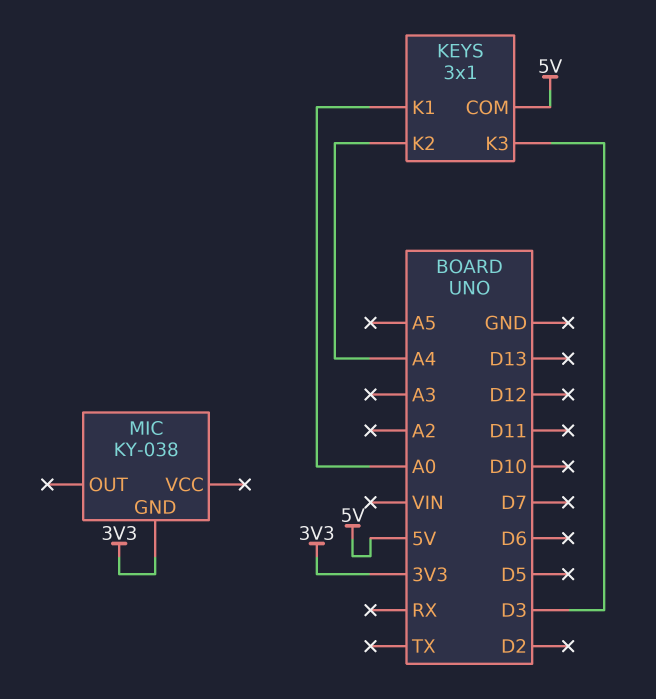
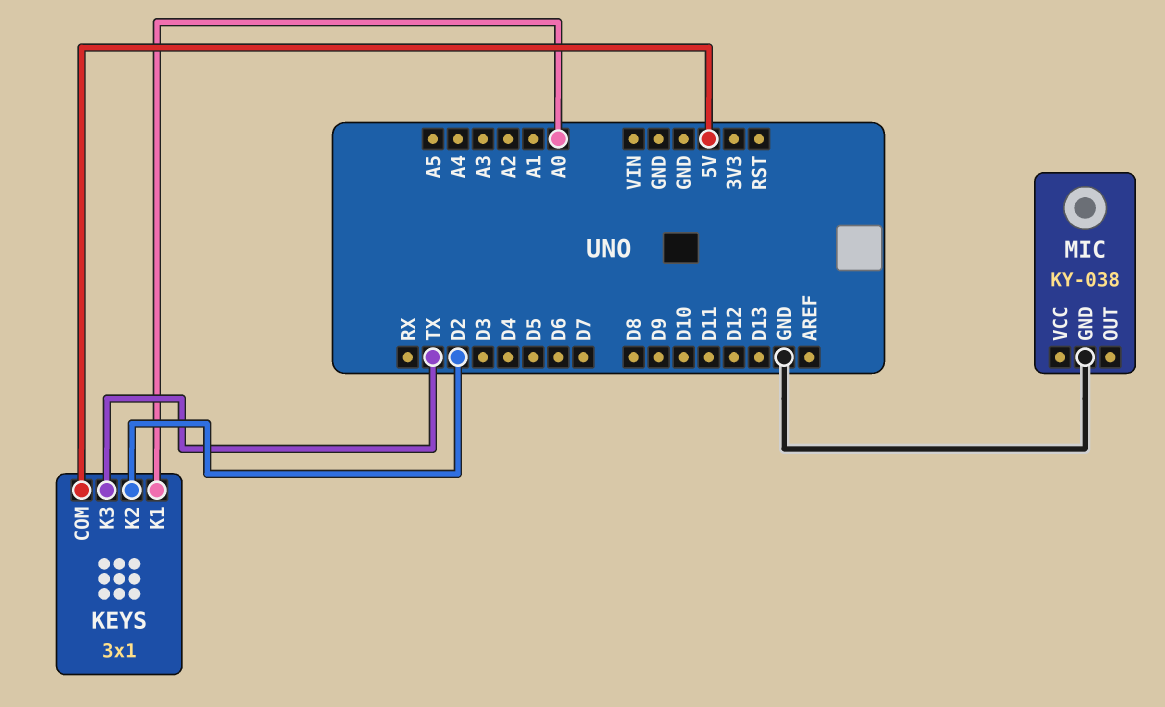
KEYS pin K2: A4 -> D2
KEYS pin K3: D3 -> TX
MIC pin GND: 3V3 -> GND

